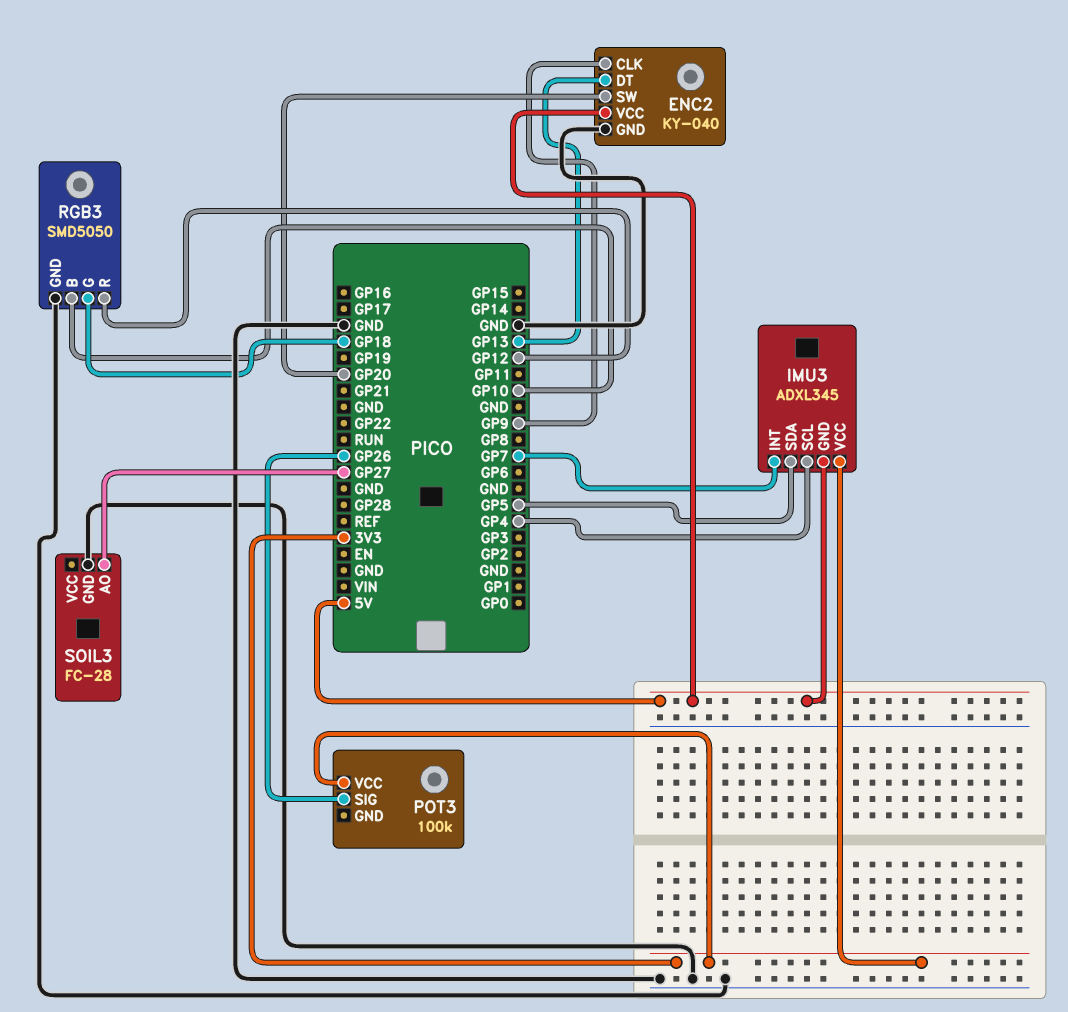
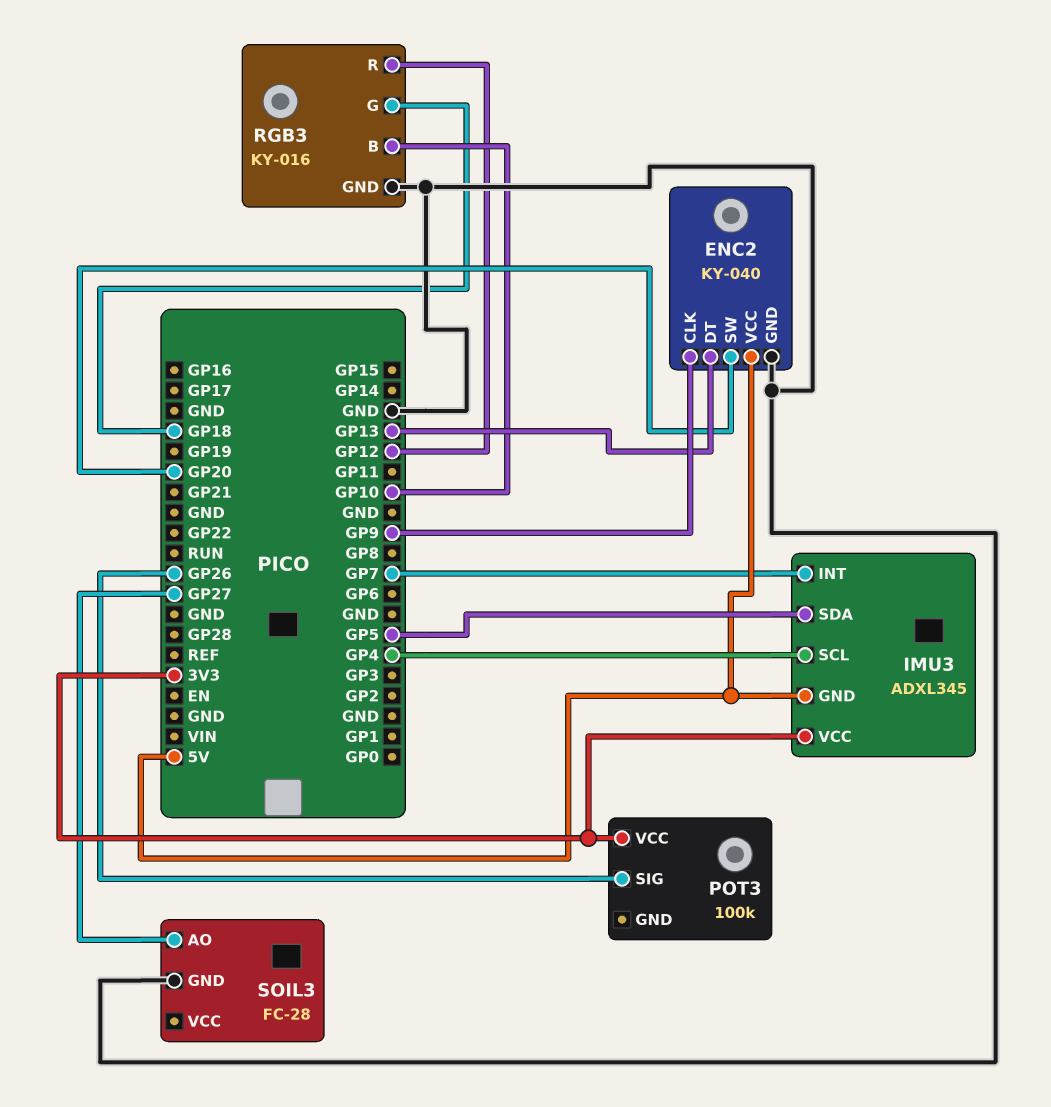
RGB3: SMD5050 -> KY-016

